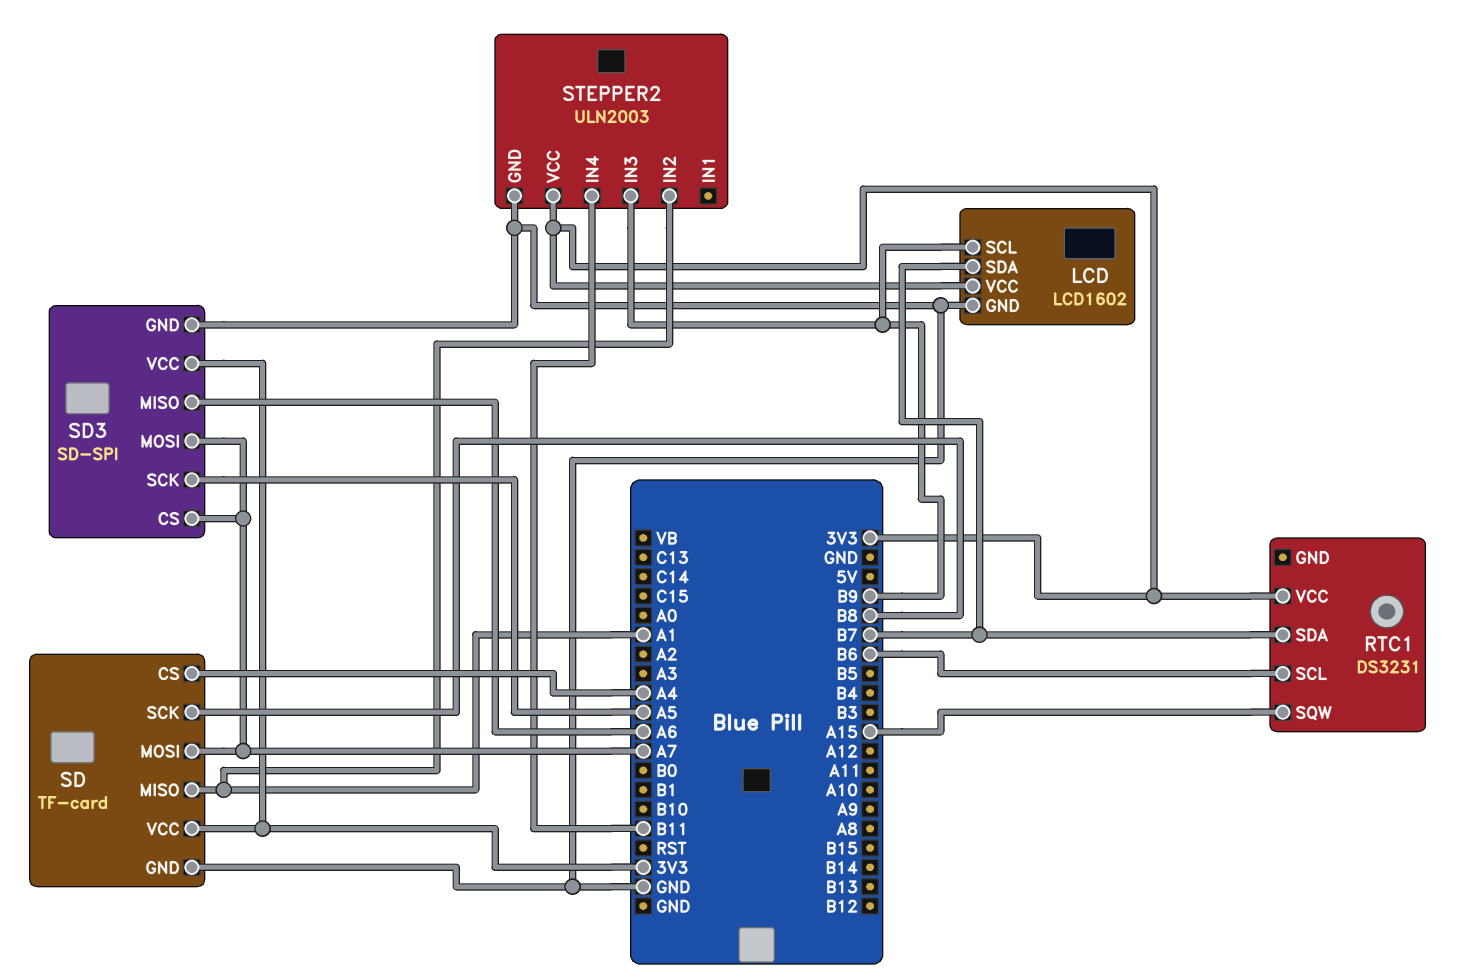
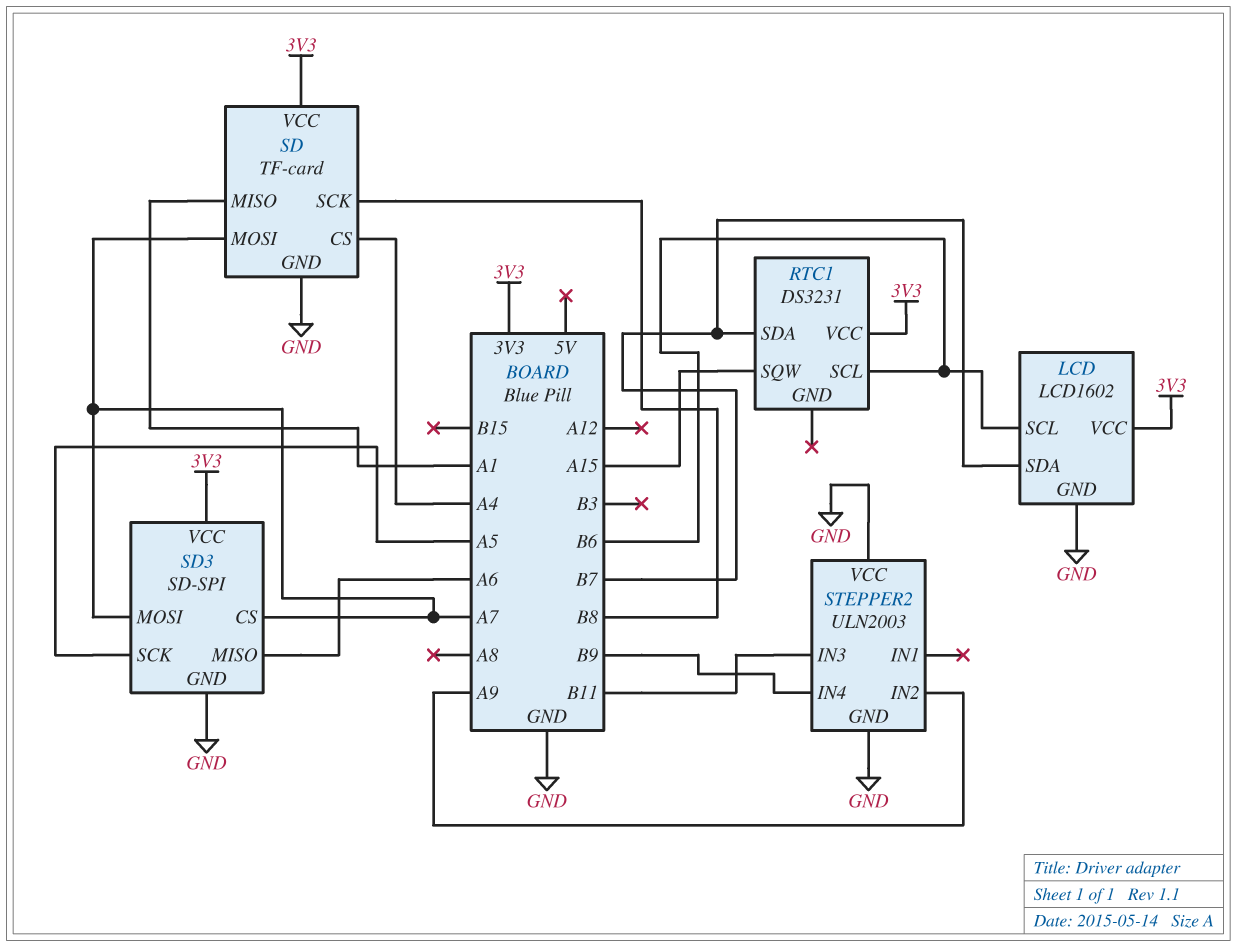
LCD pin SCL: B9 -> B6
STEPPER2 pin IN2: A1 -> A9
STEPPER2 pin IN3: B9 -> B11
STEPPER2 pin IN4: B11 -> B9
STEPPER2 pin VCC: 3V3 -> GND

